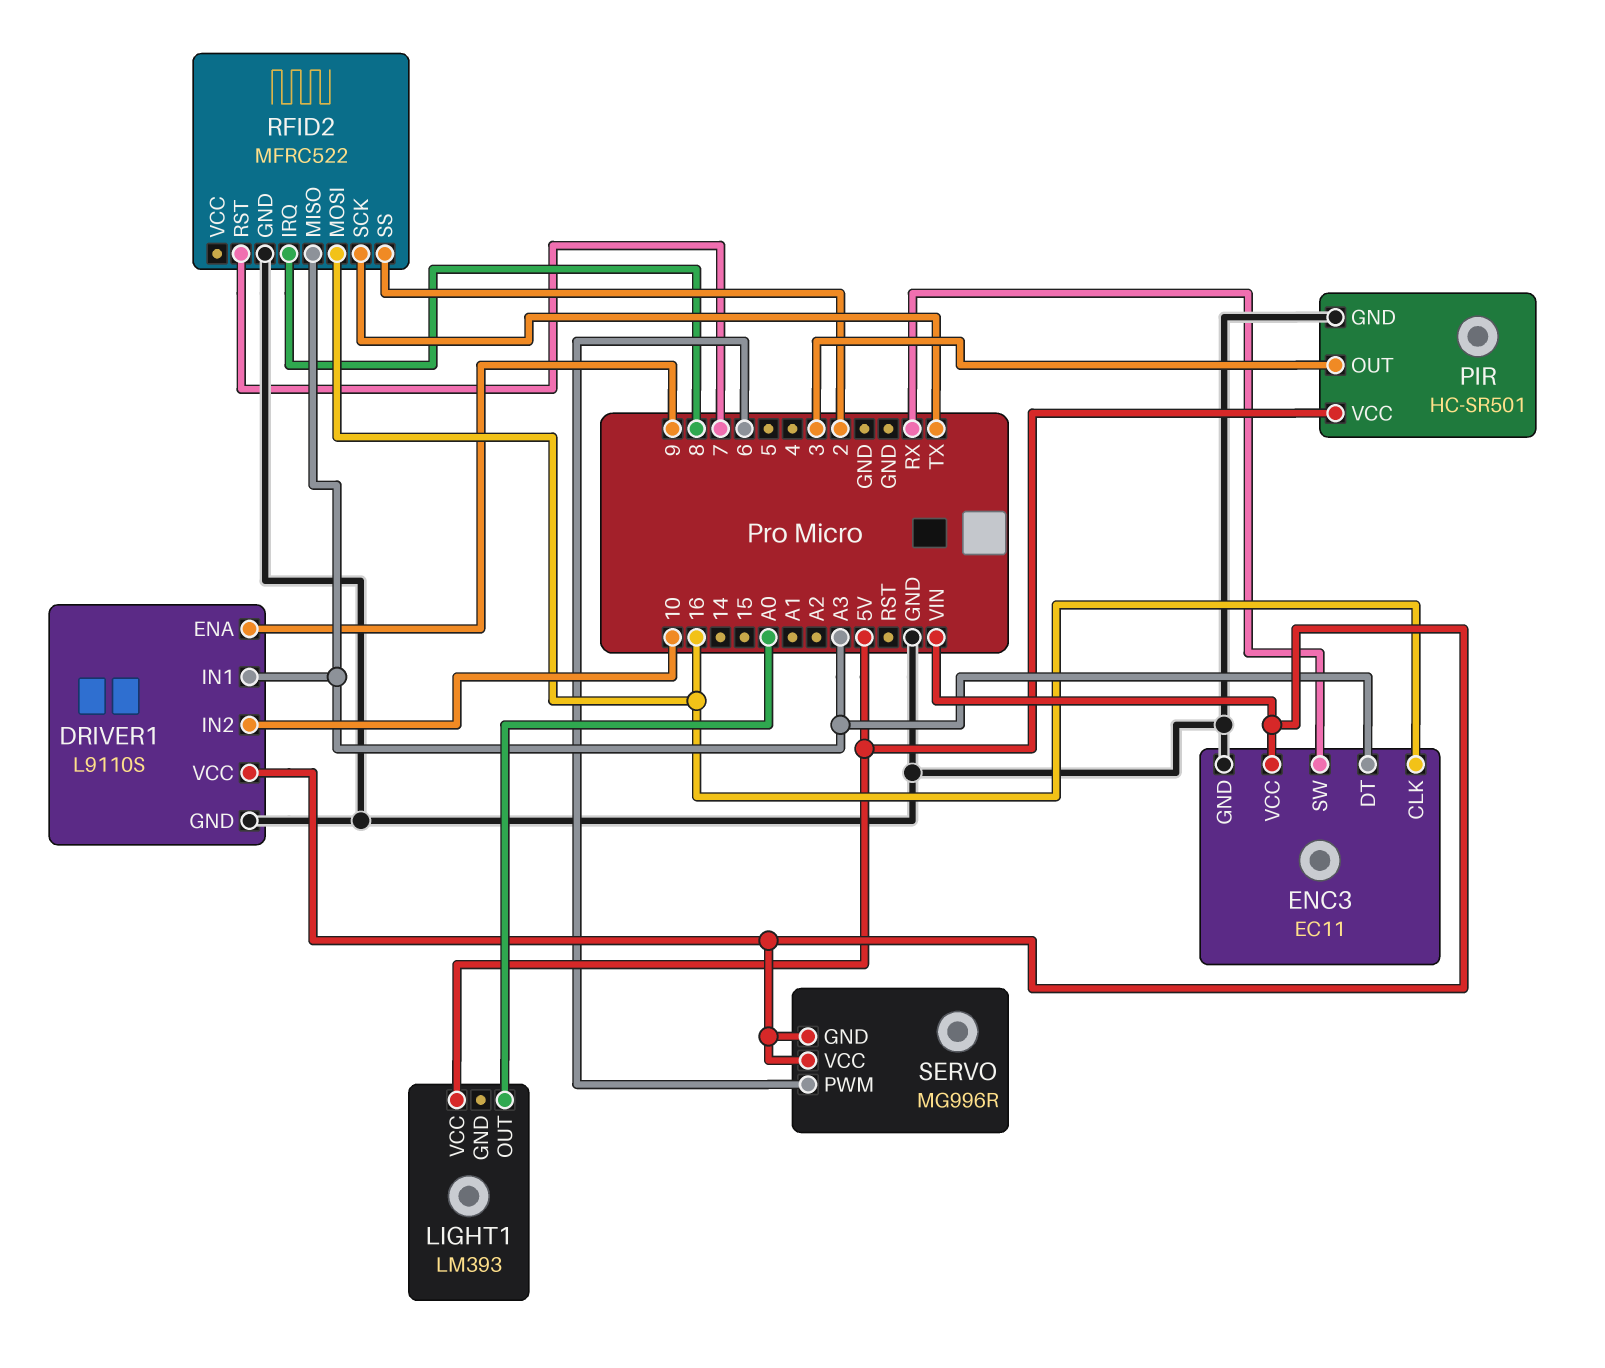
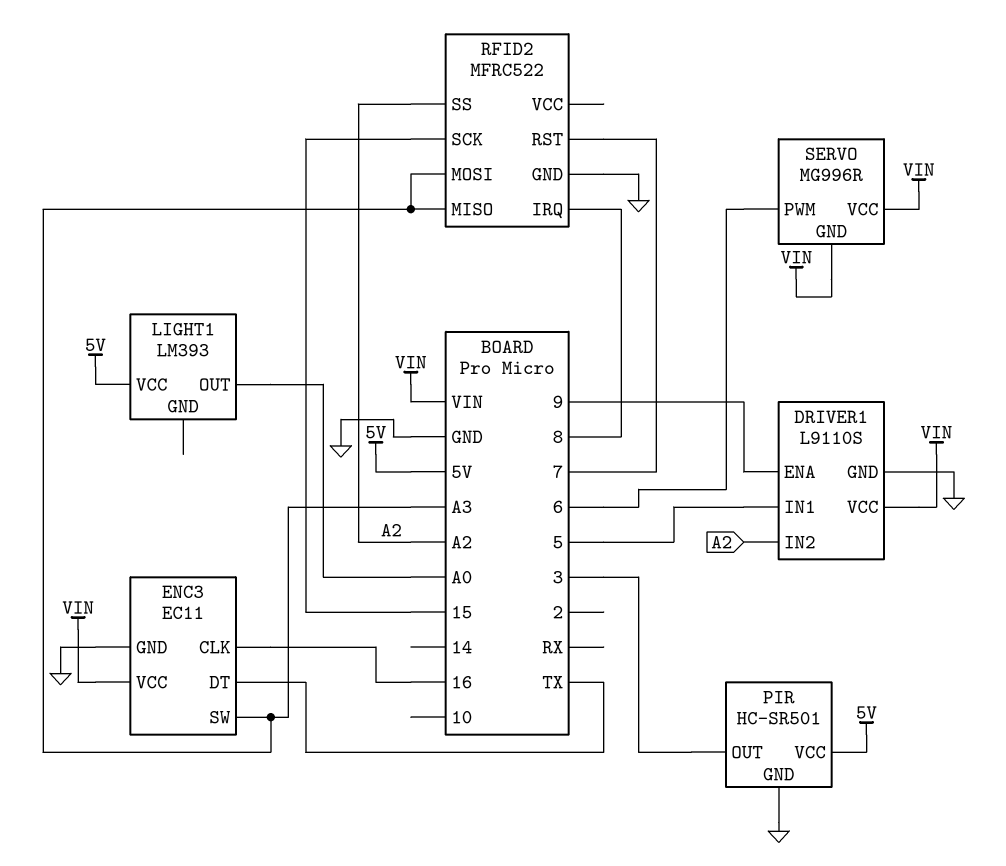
DRIVER1 pin IN1: A3 -> 5
DRIVER1 pin IN2: 10 -> A2
ENC3 pin DT: A3 -> TX
ENC3 pin SW: RX -> A3
RFID2 pin MOSI: 16 -> A3
RFID2 pin SCK: TX -> 15
RFID2 pin SS: 2 -> A2

